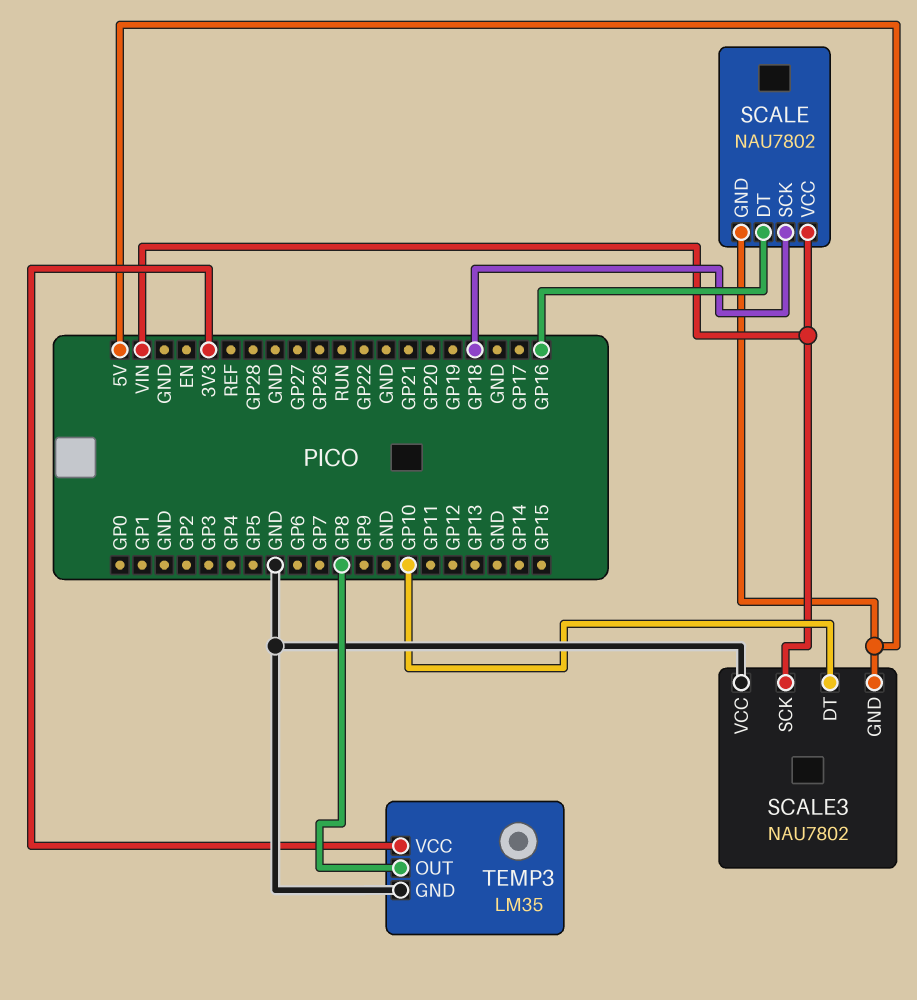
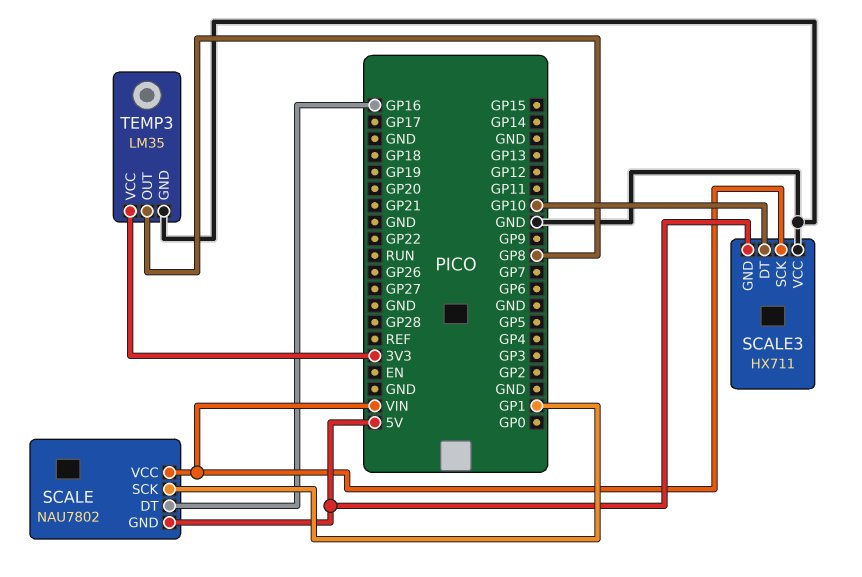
SCALE pin SCK: GP18 -> GP1
SCALE3: NAU7802 -> HX711

